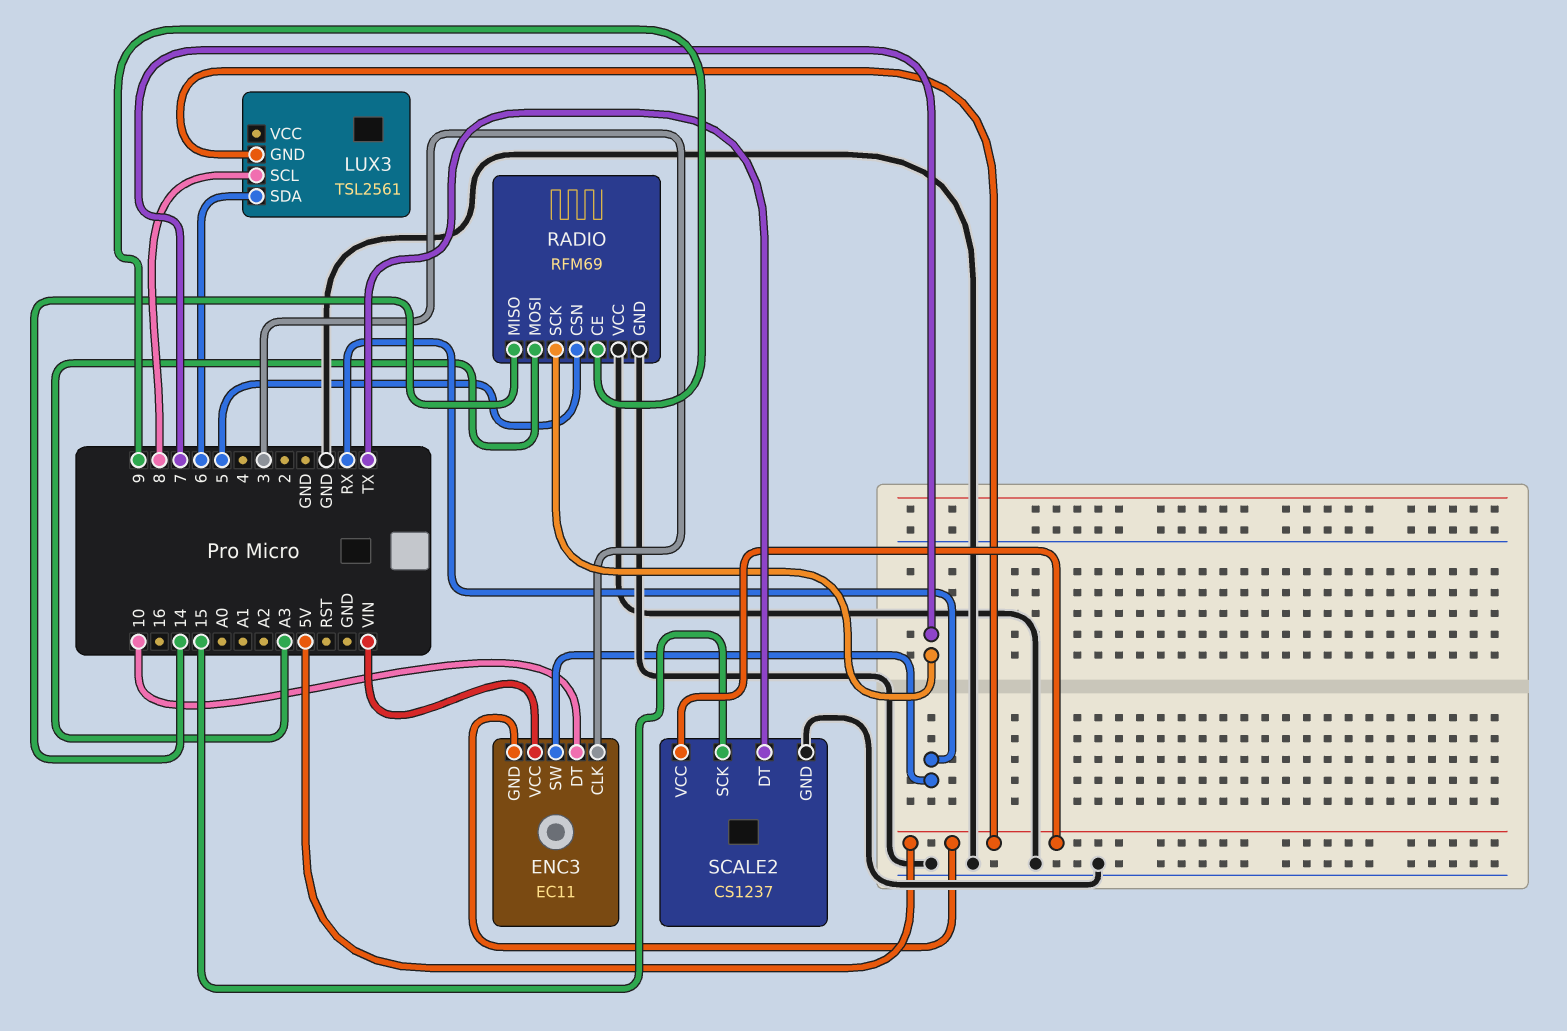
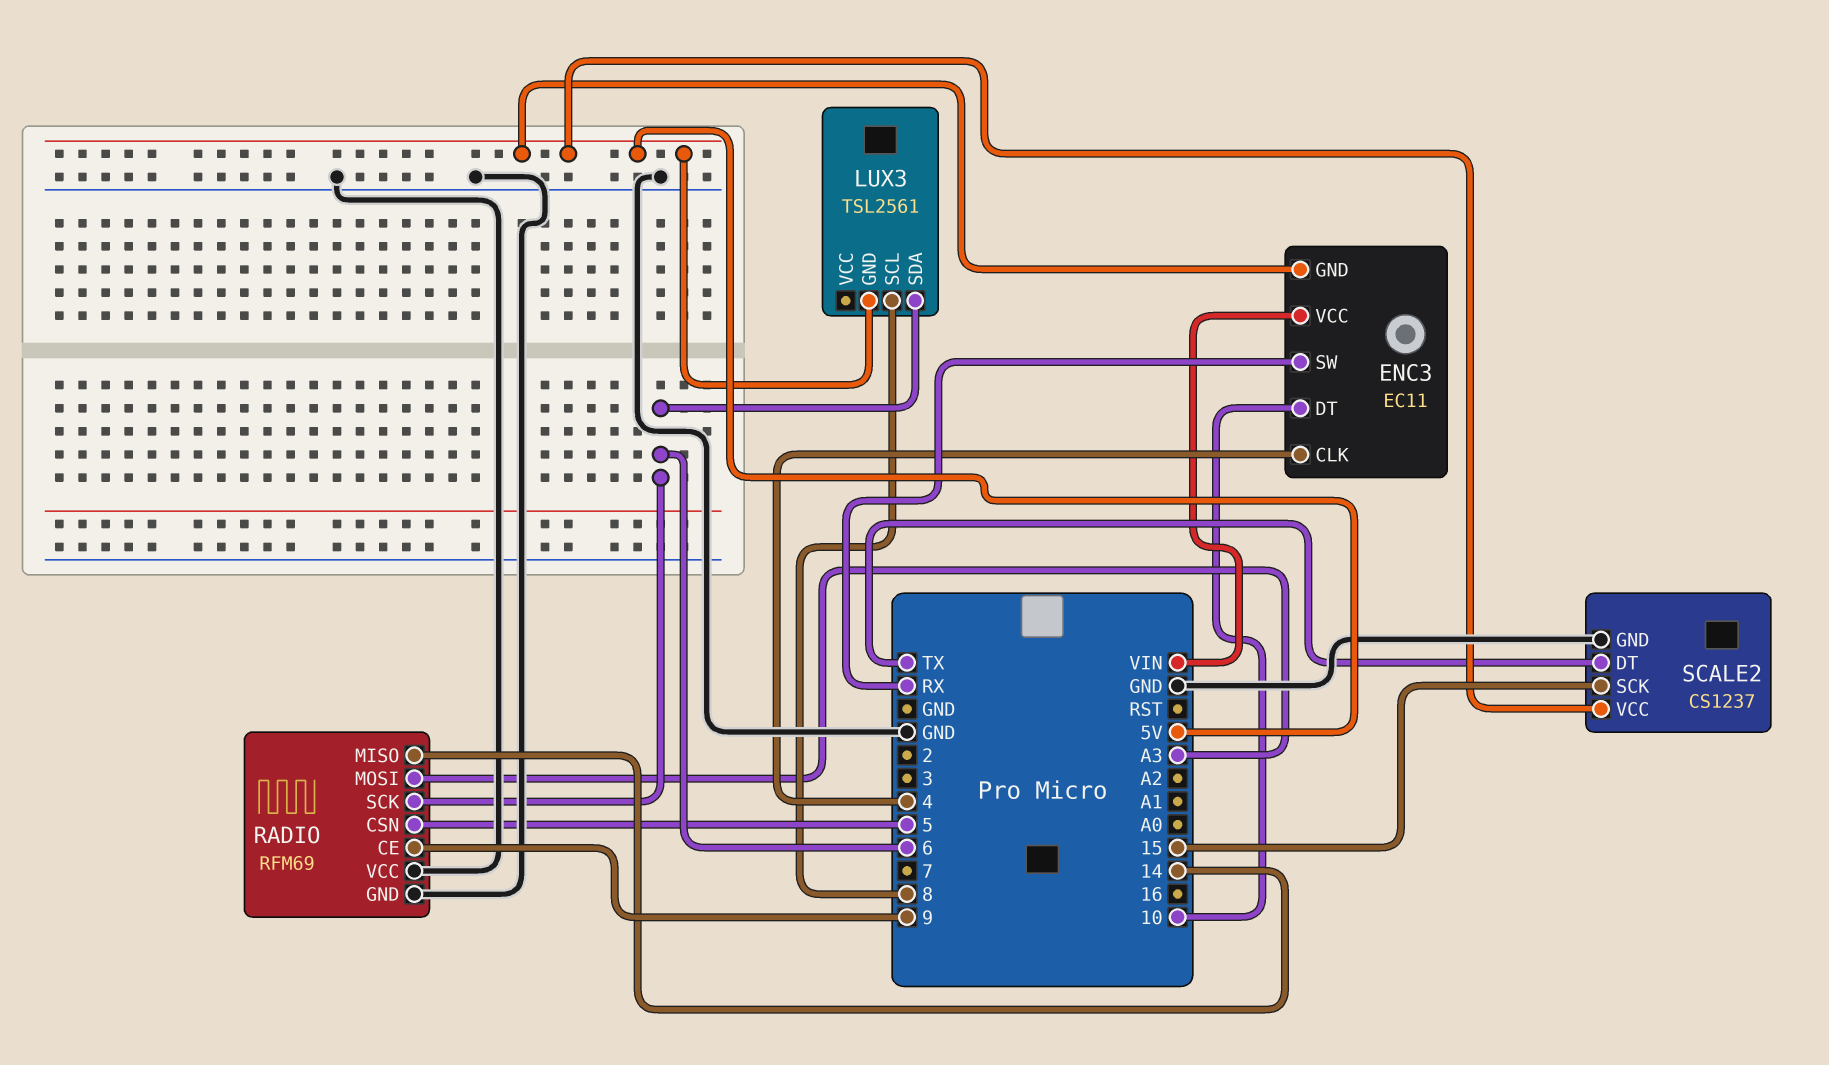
ENC3 pin CLK: 3 -> 4
RADIO pin SCK: 7 -> 6

